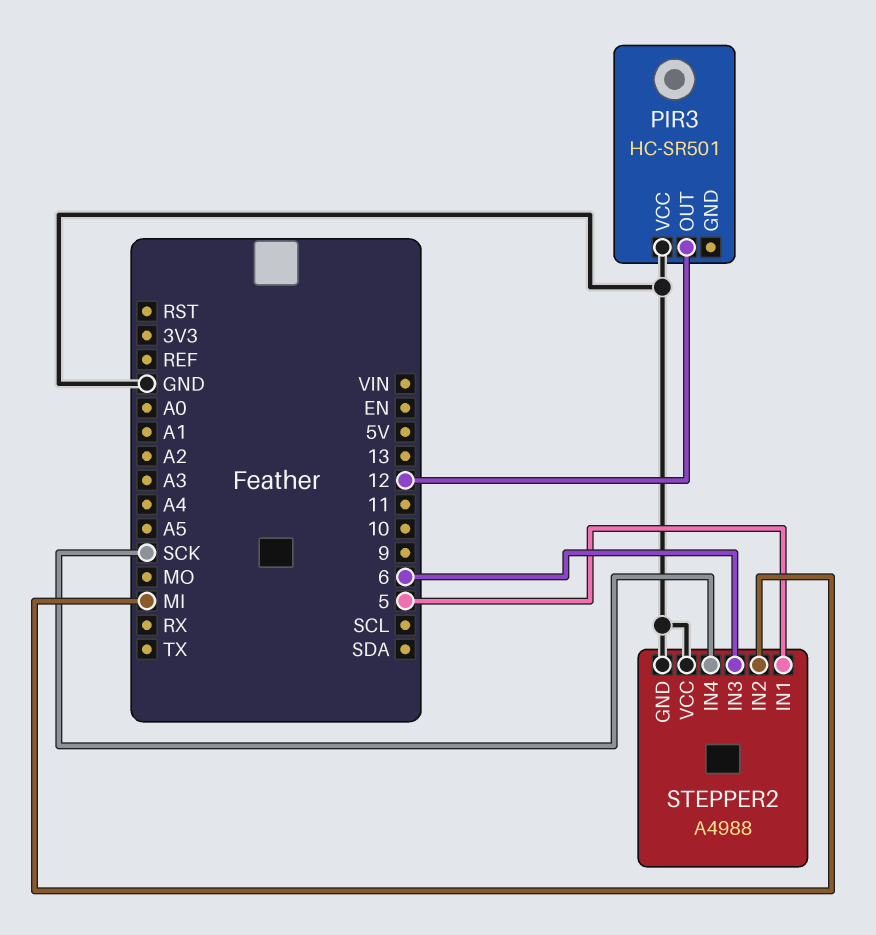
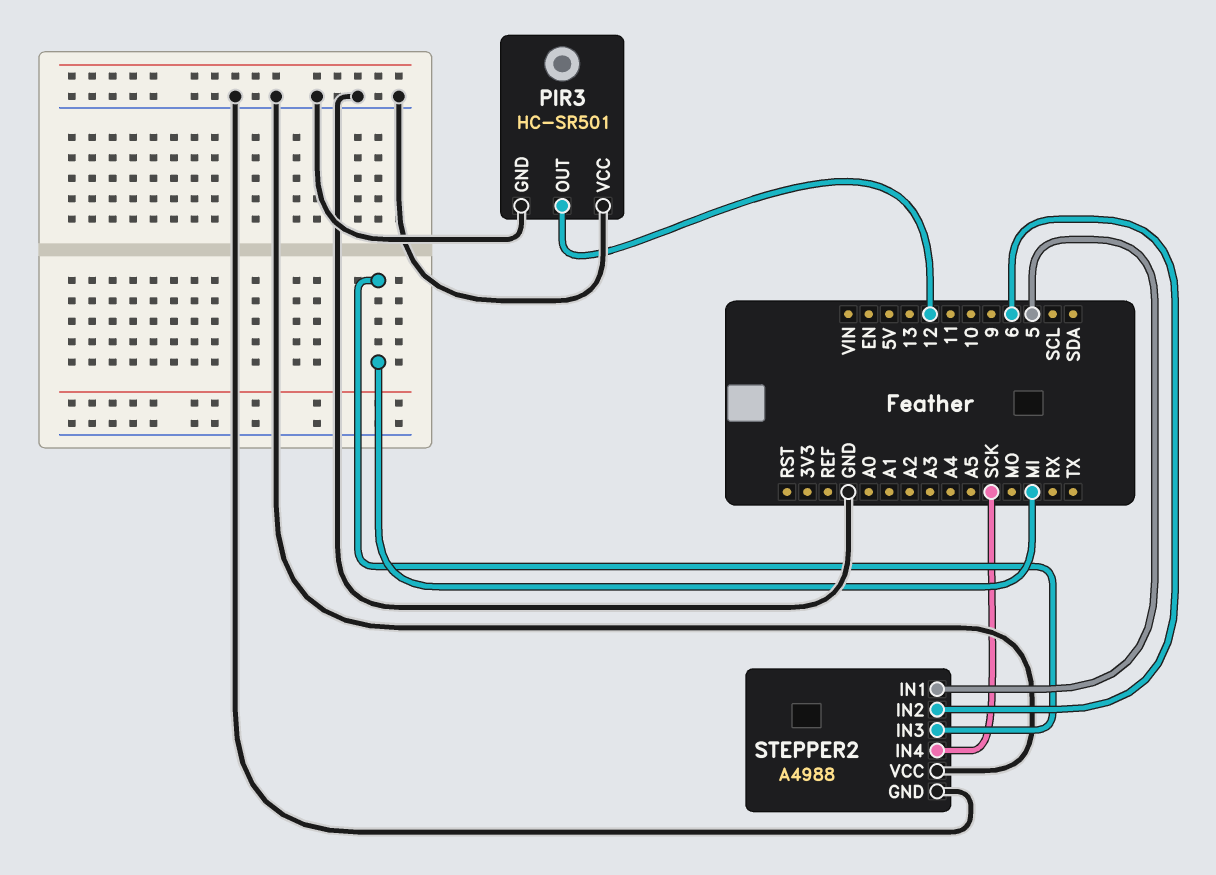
PIR3 pin GND: none -> GND
STEPPER2 pin IN2: MI -> 6
STEPPER2 pin IN3: 6 -> MI

